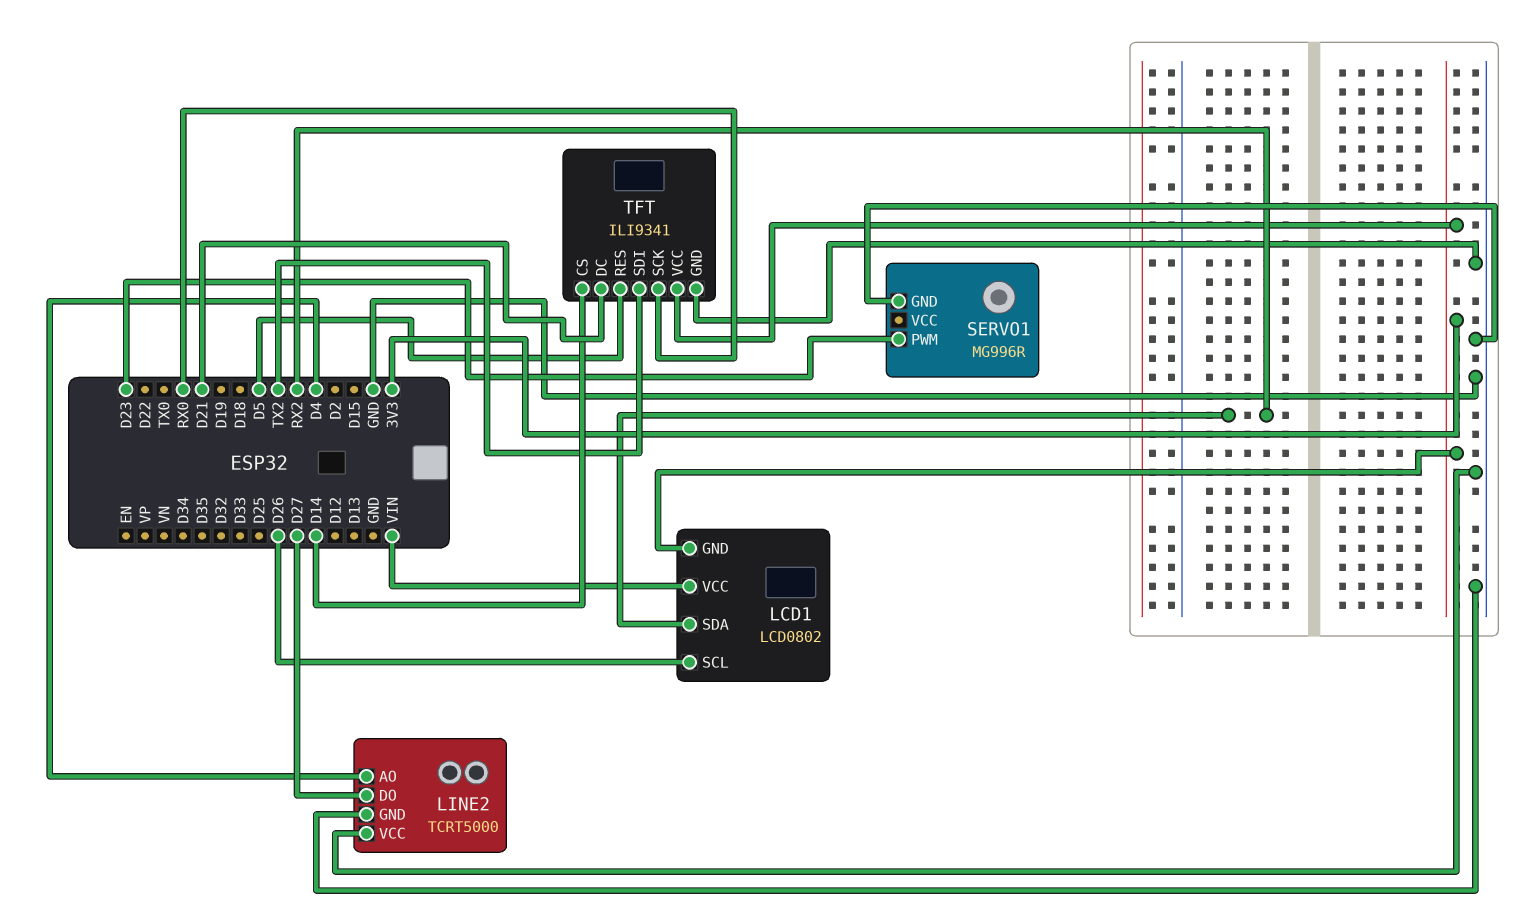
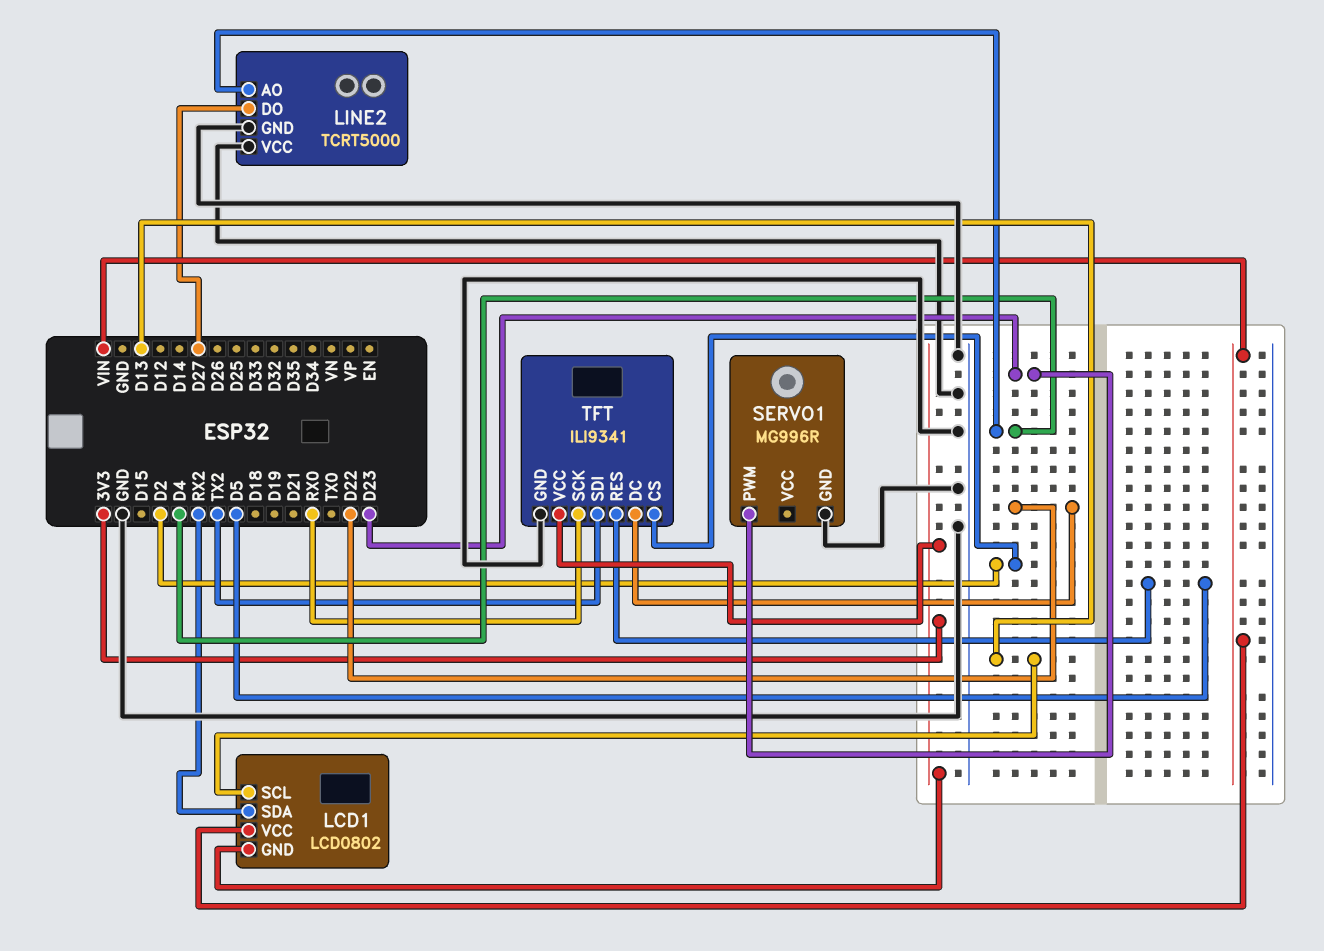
LCD1 pin SCL: D26 -> D13
TFT pin CS: D14 -> D2
TFT pin DC: D21 -> D22

